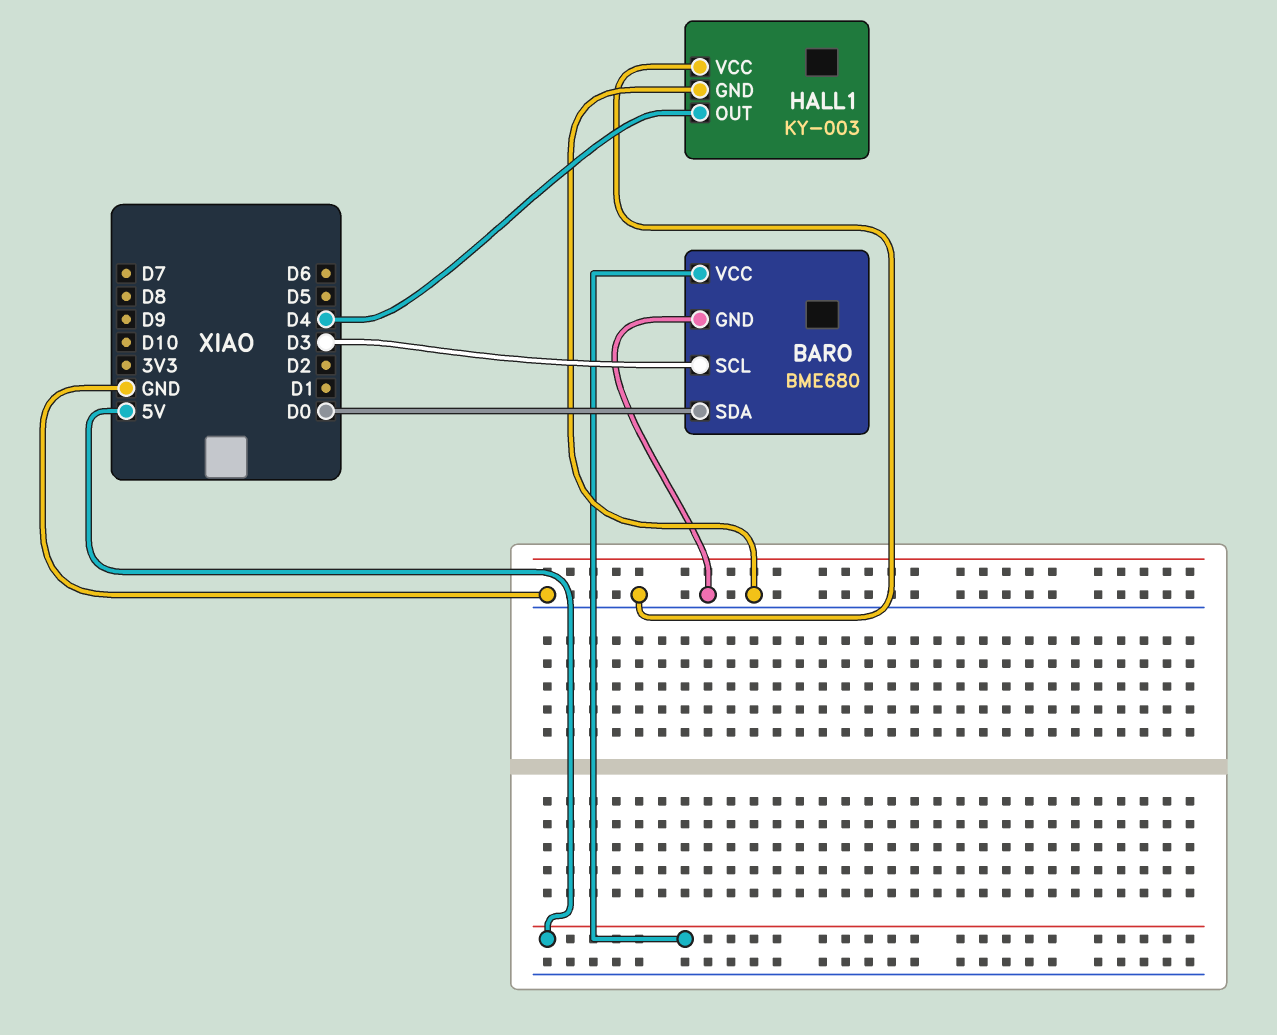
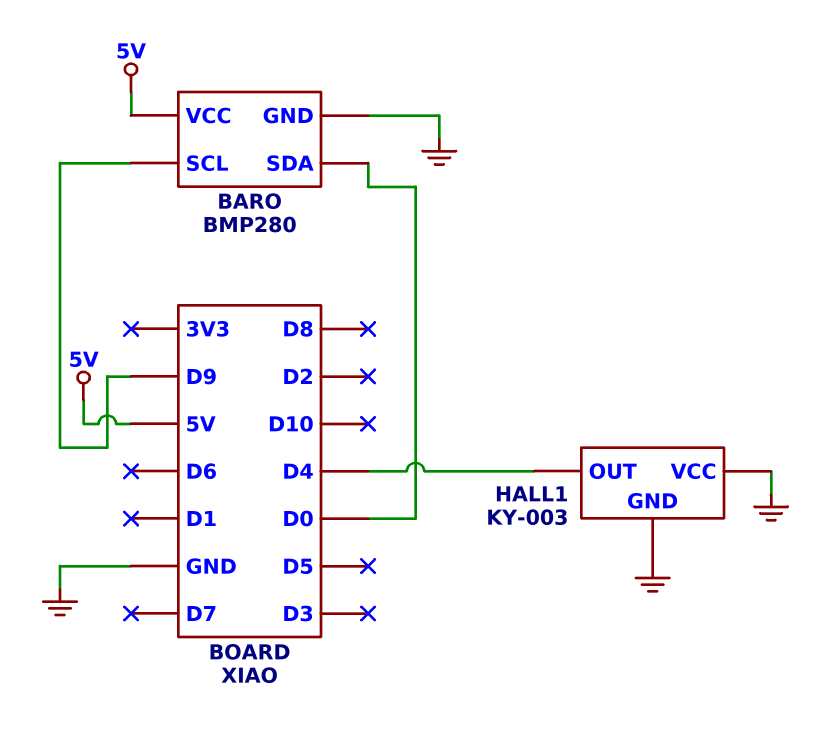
BARO: BME680 -> BMP280
BARO pin SCL: D3 -> D9

